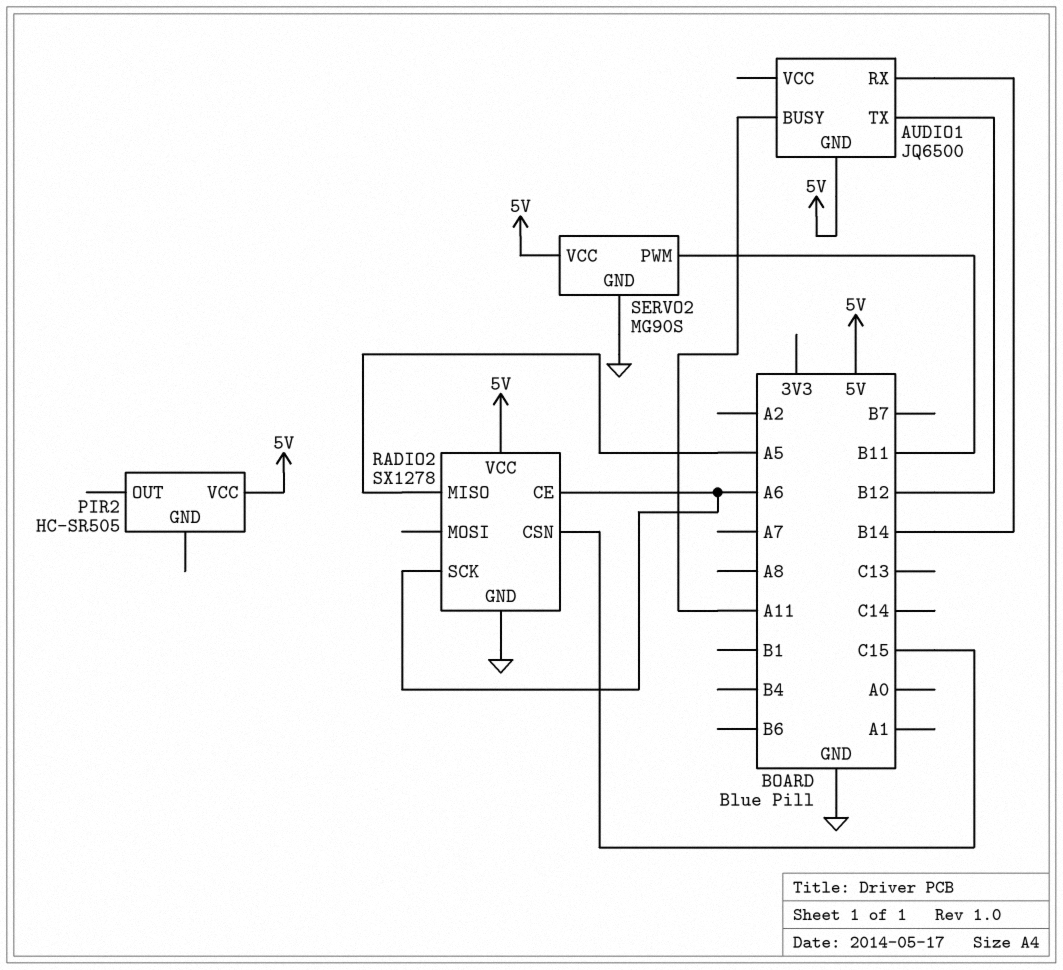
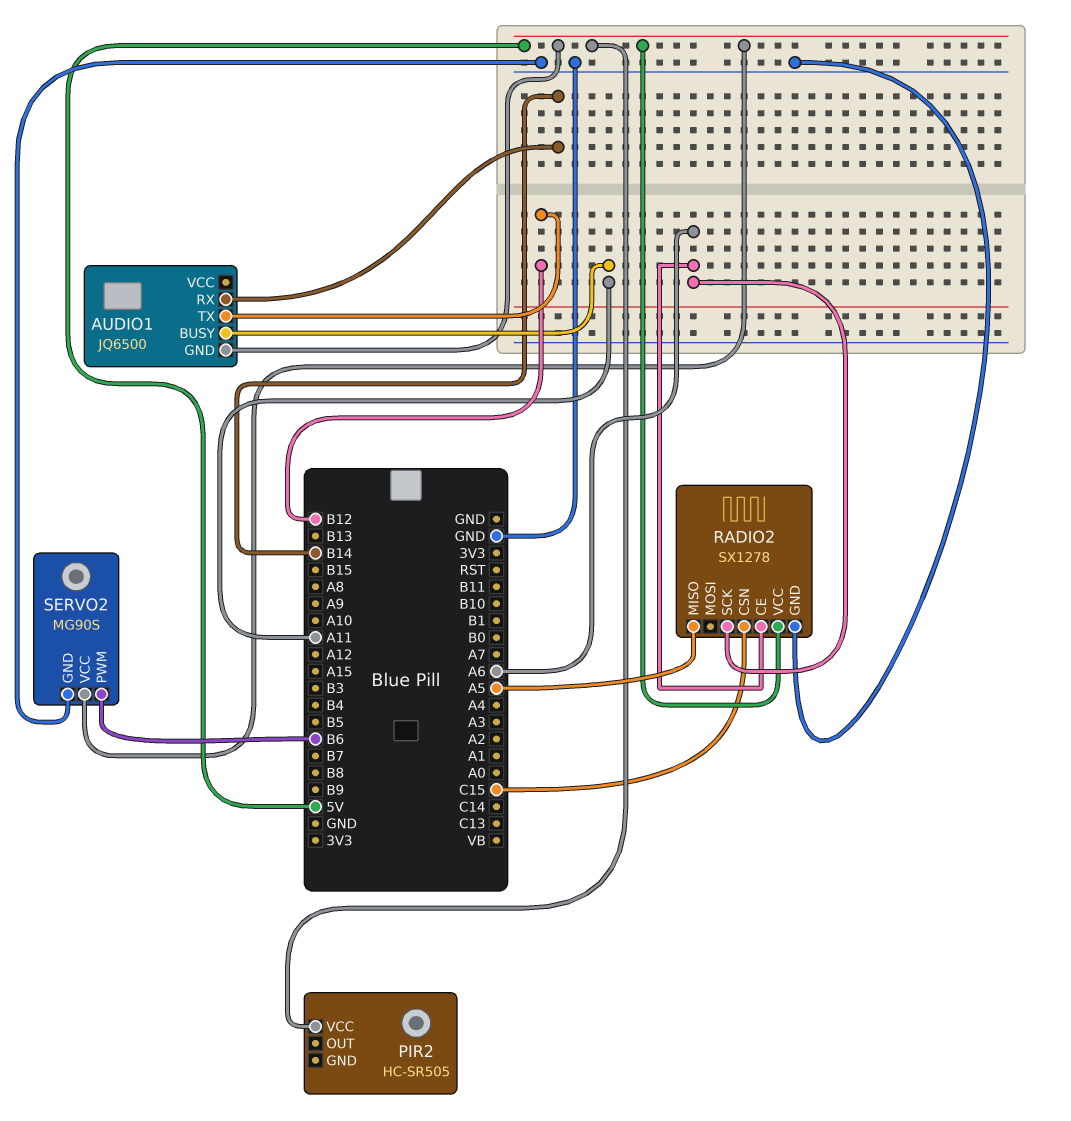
SERVO2 pin PWM: B11 -> B6

